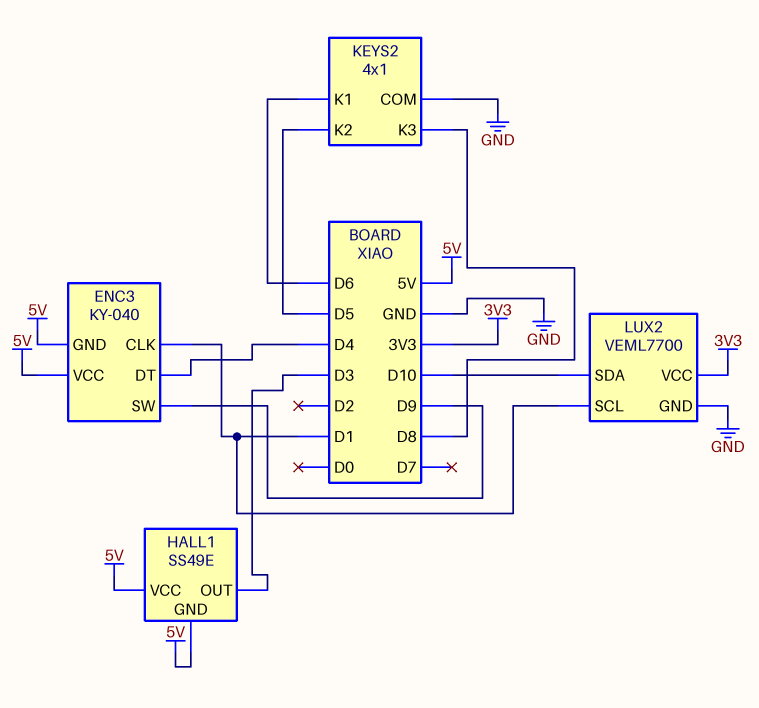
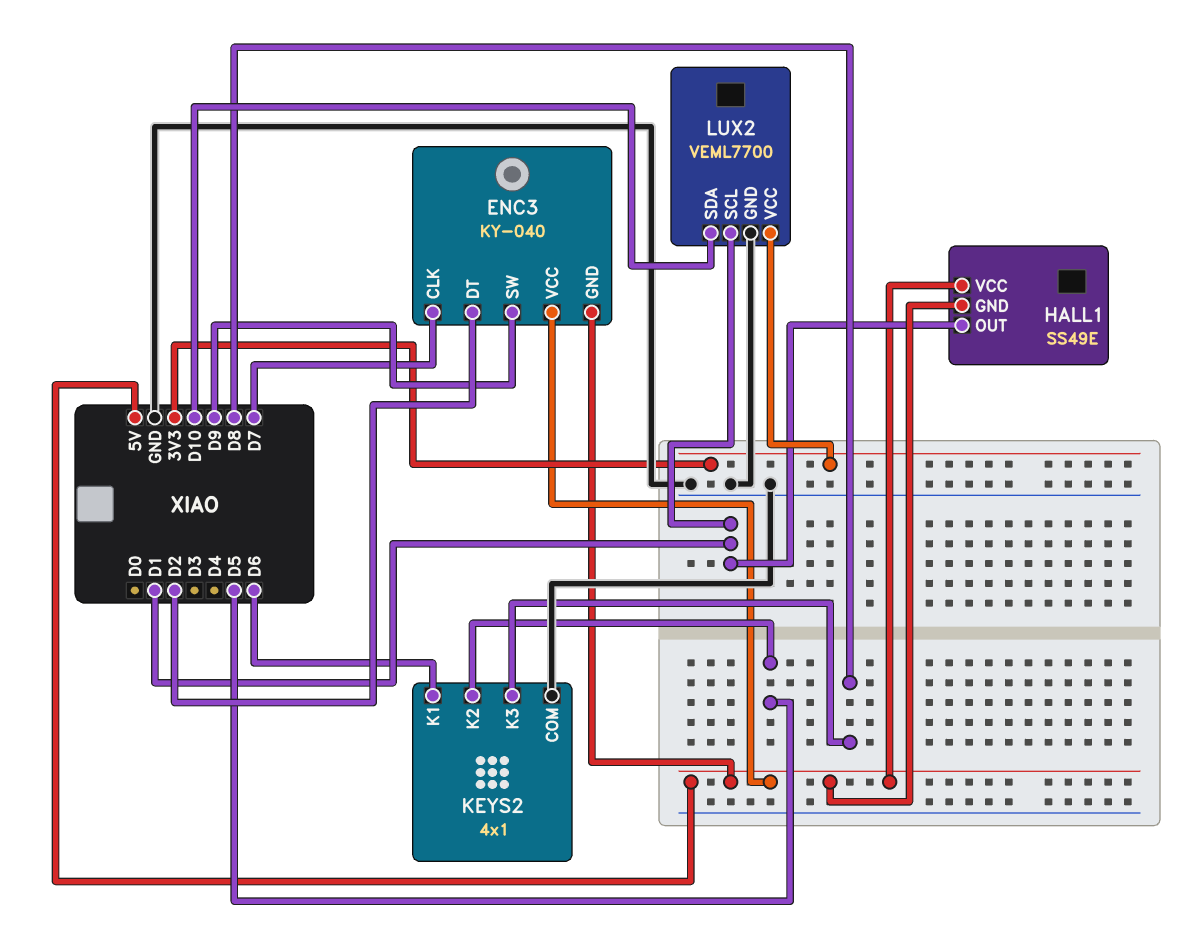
ENC3 pin CLK: D1 -> D7
ENC3 pin DT: D4 -> D2
HALL1 pin OUT: D3 -> D1

